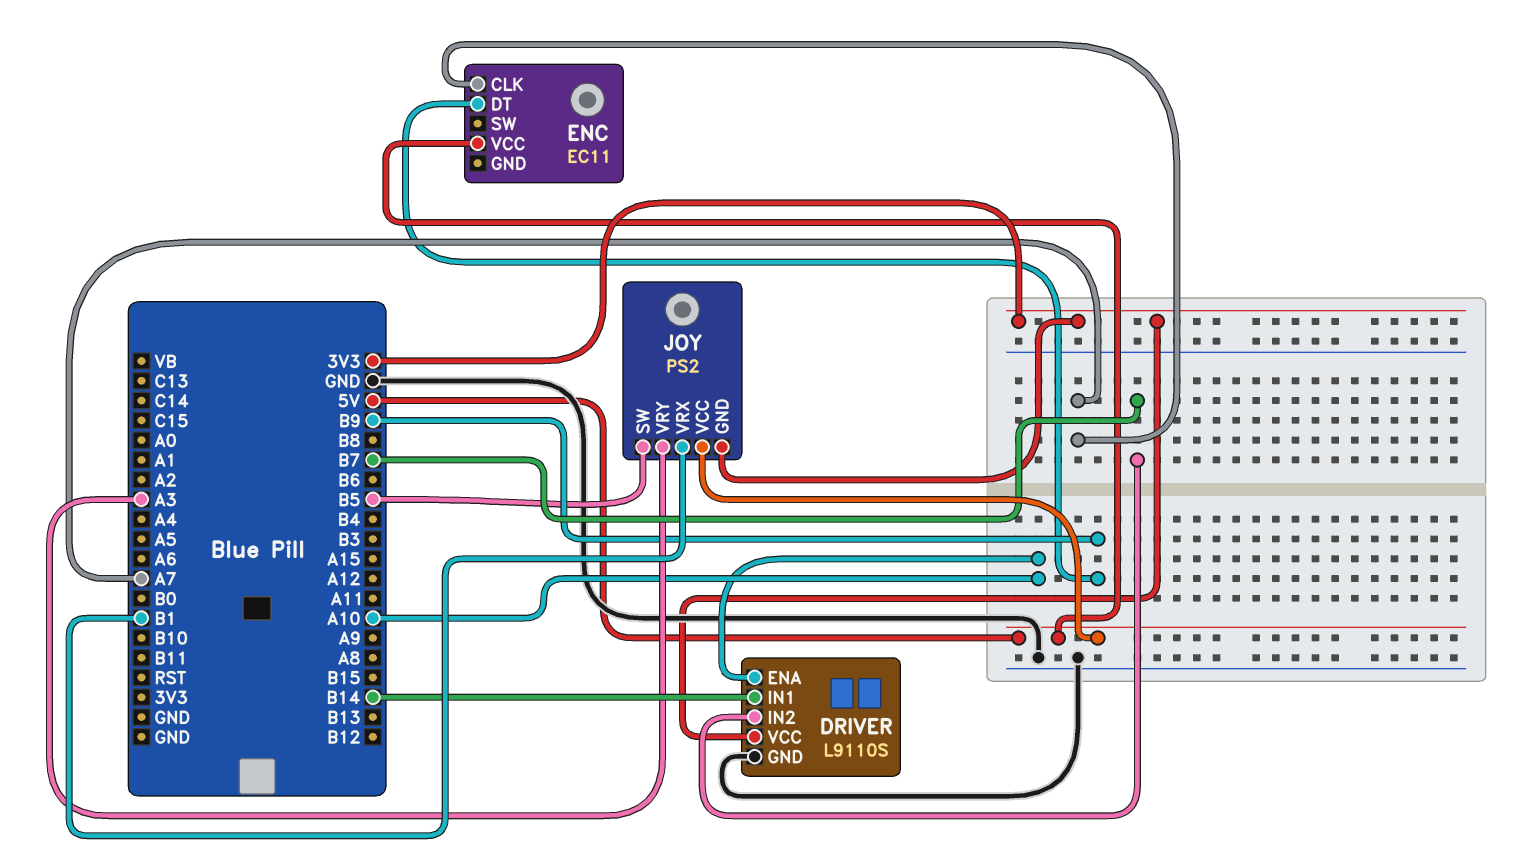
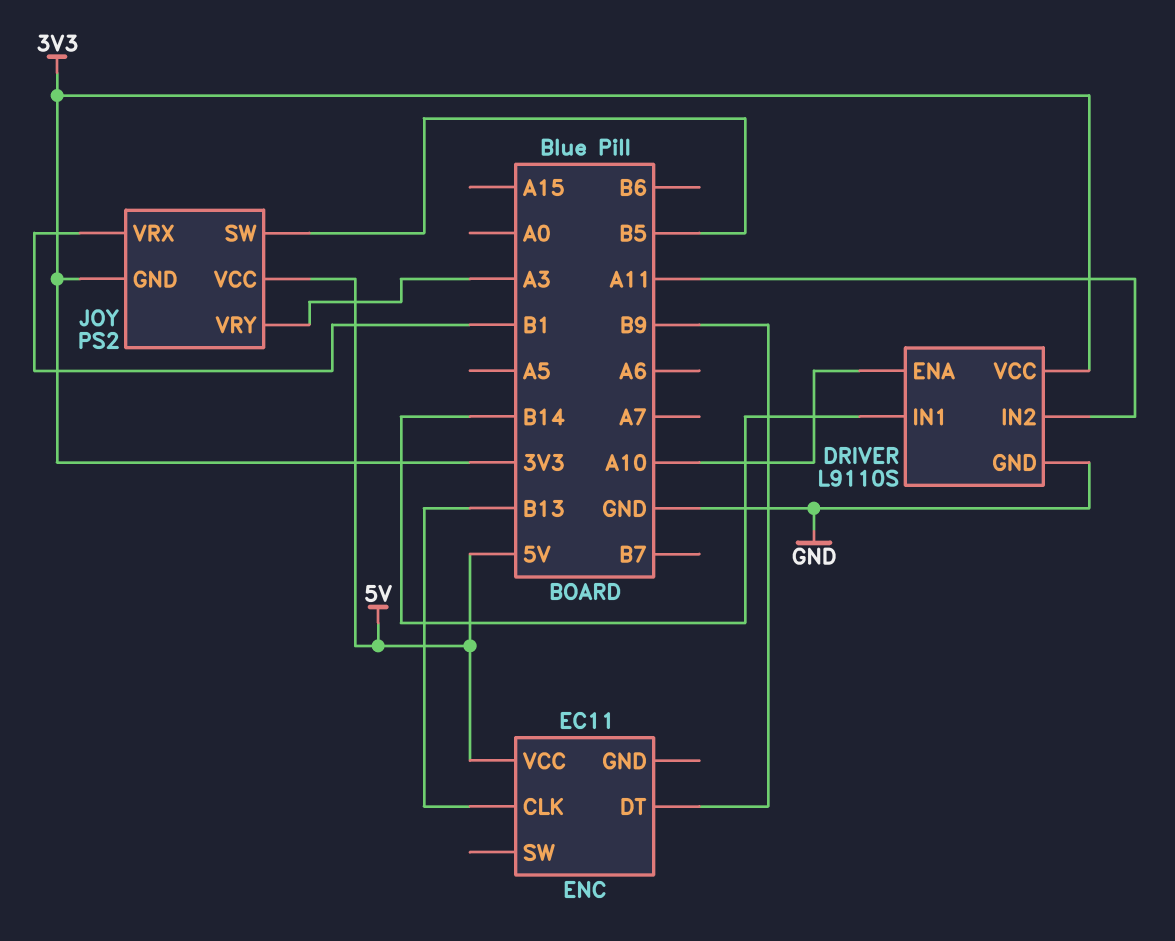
DRIVER pin IN2: B7 -> A11
ENC pin CLK: A7 -> B13

